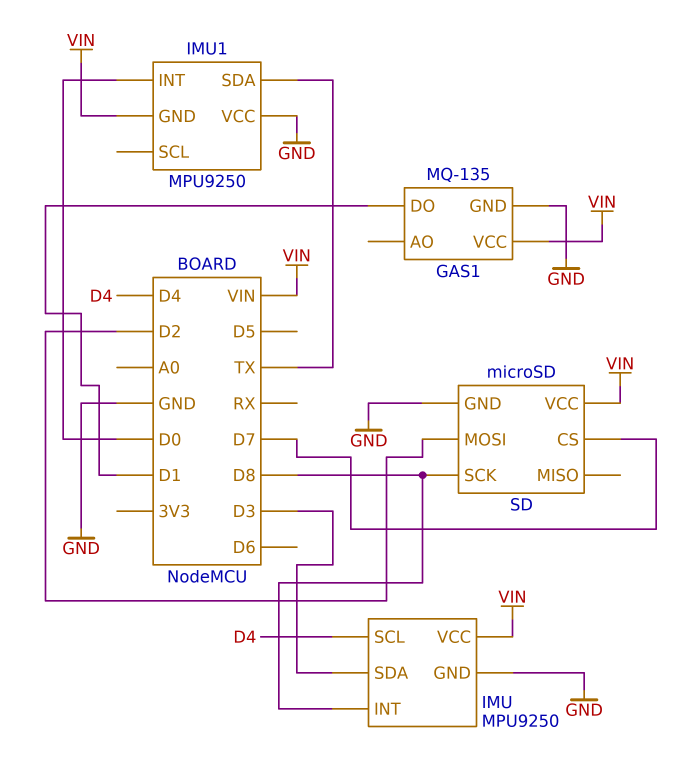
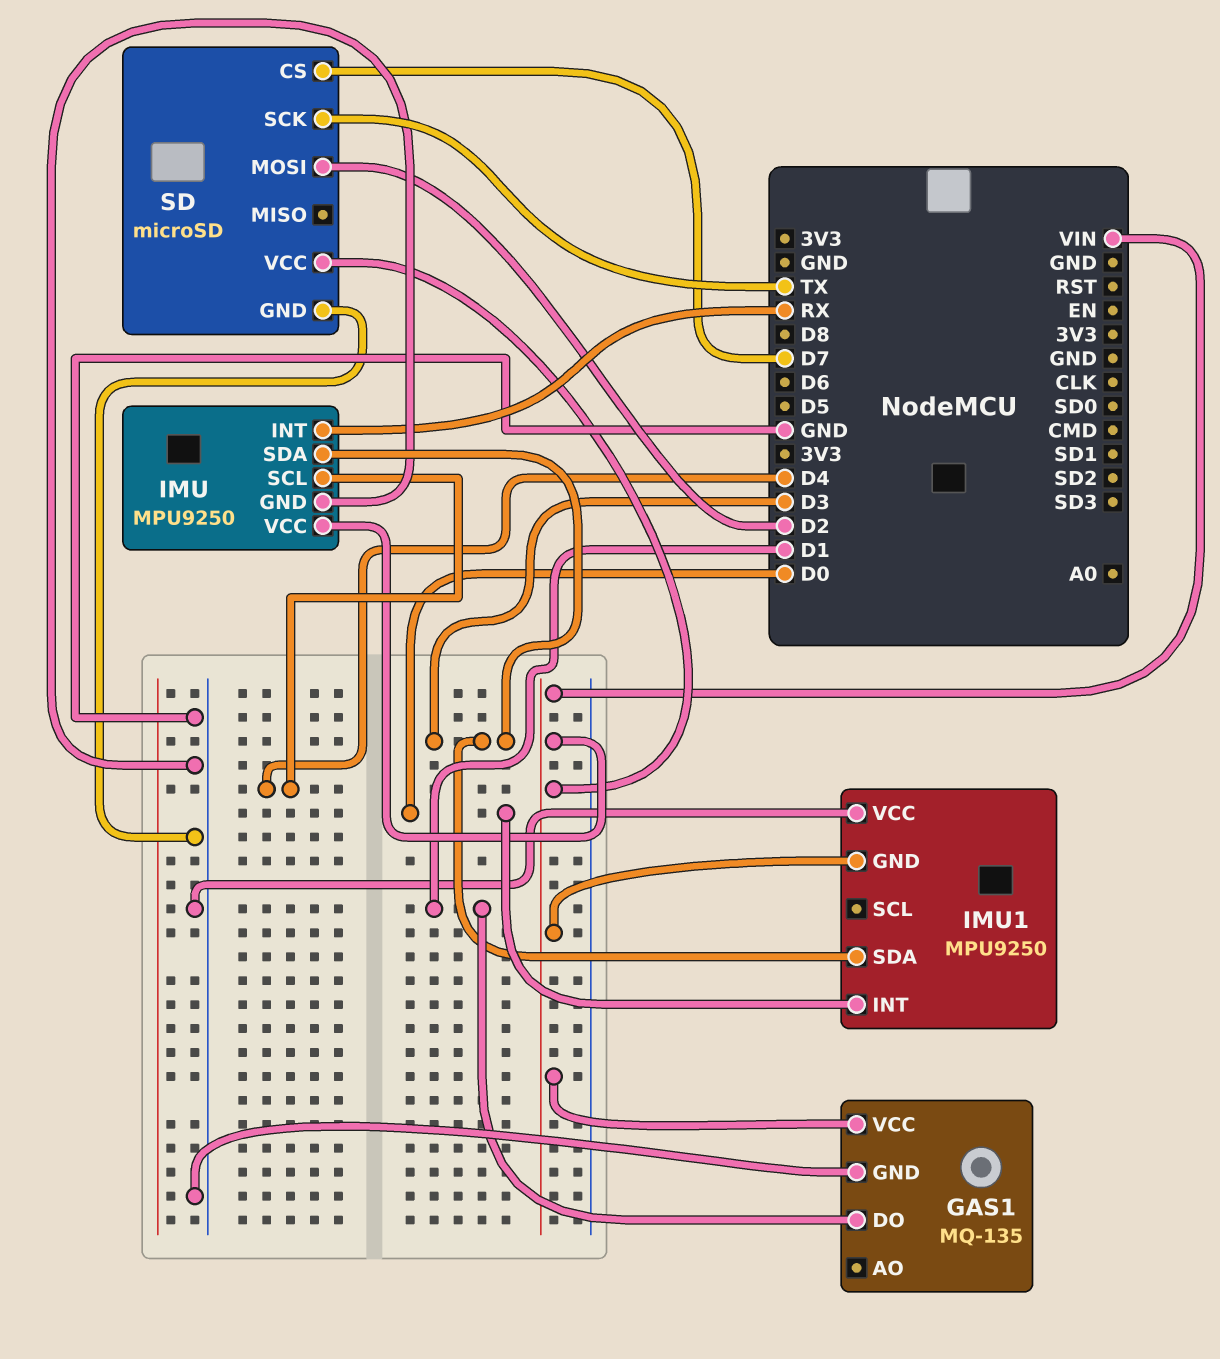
IMU pin INT: D8 -> RX
IMU1 pin SDA: TX -> D3
SD pin SCK: D8 -> TX

